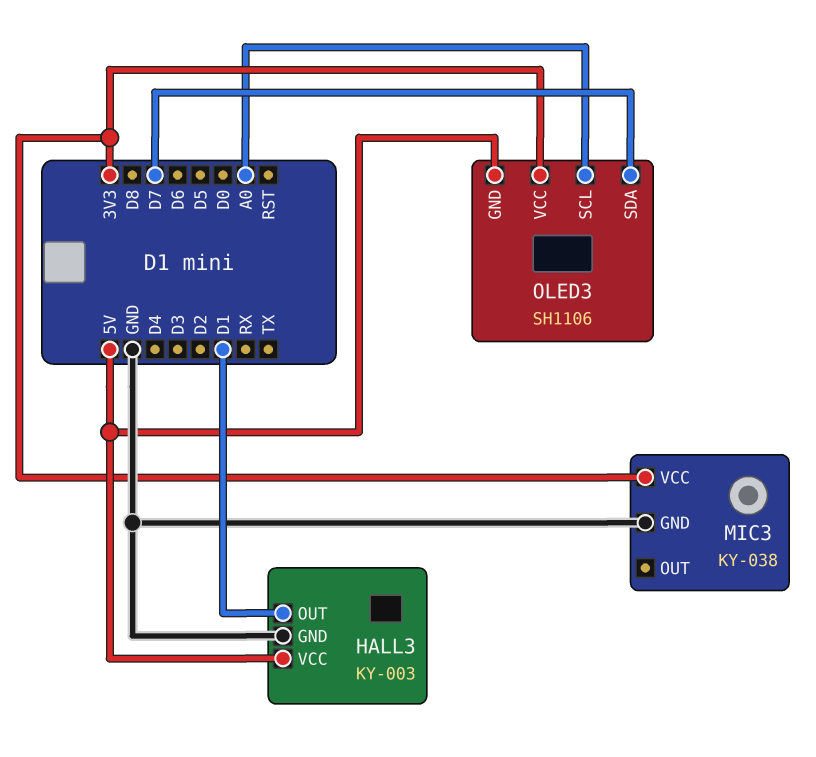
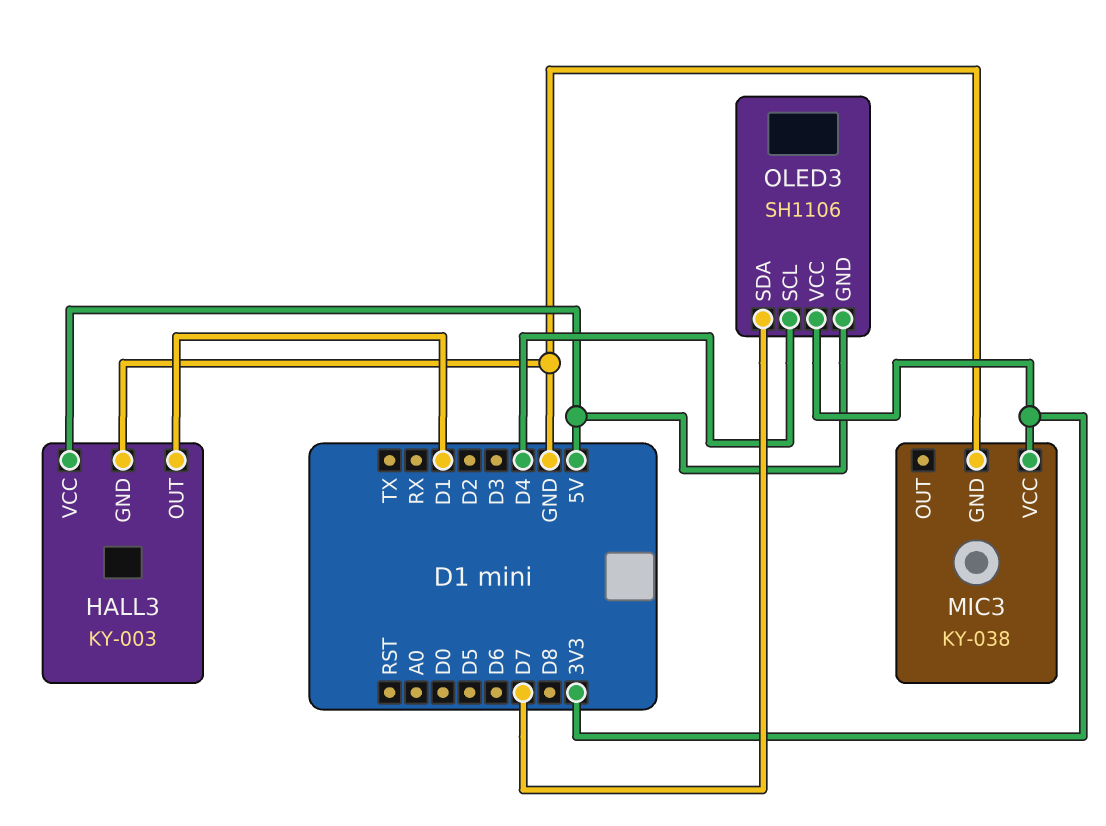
OLED3 pin SCL: A0 -> D4

